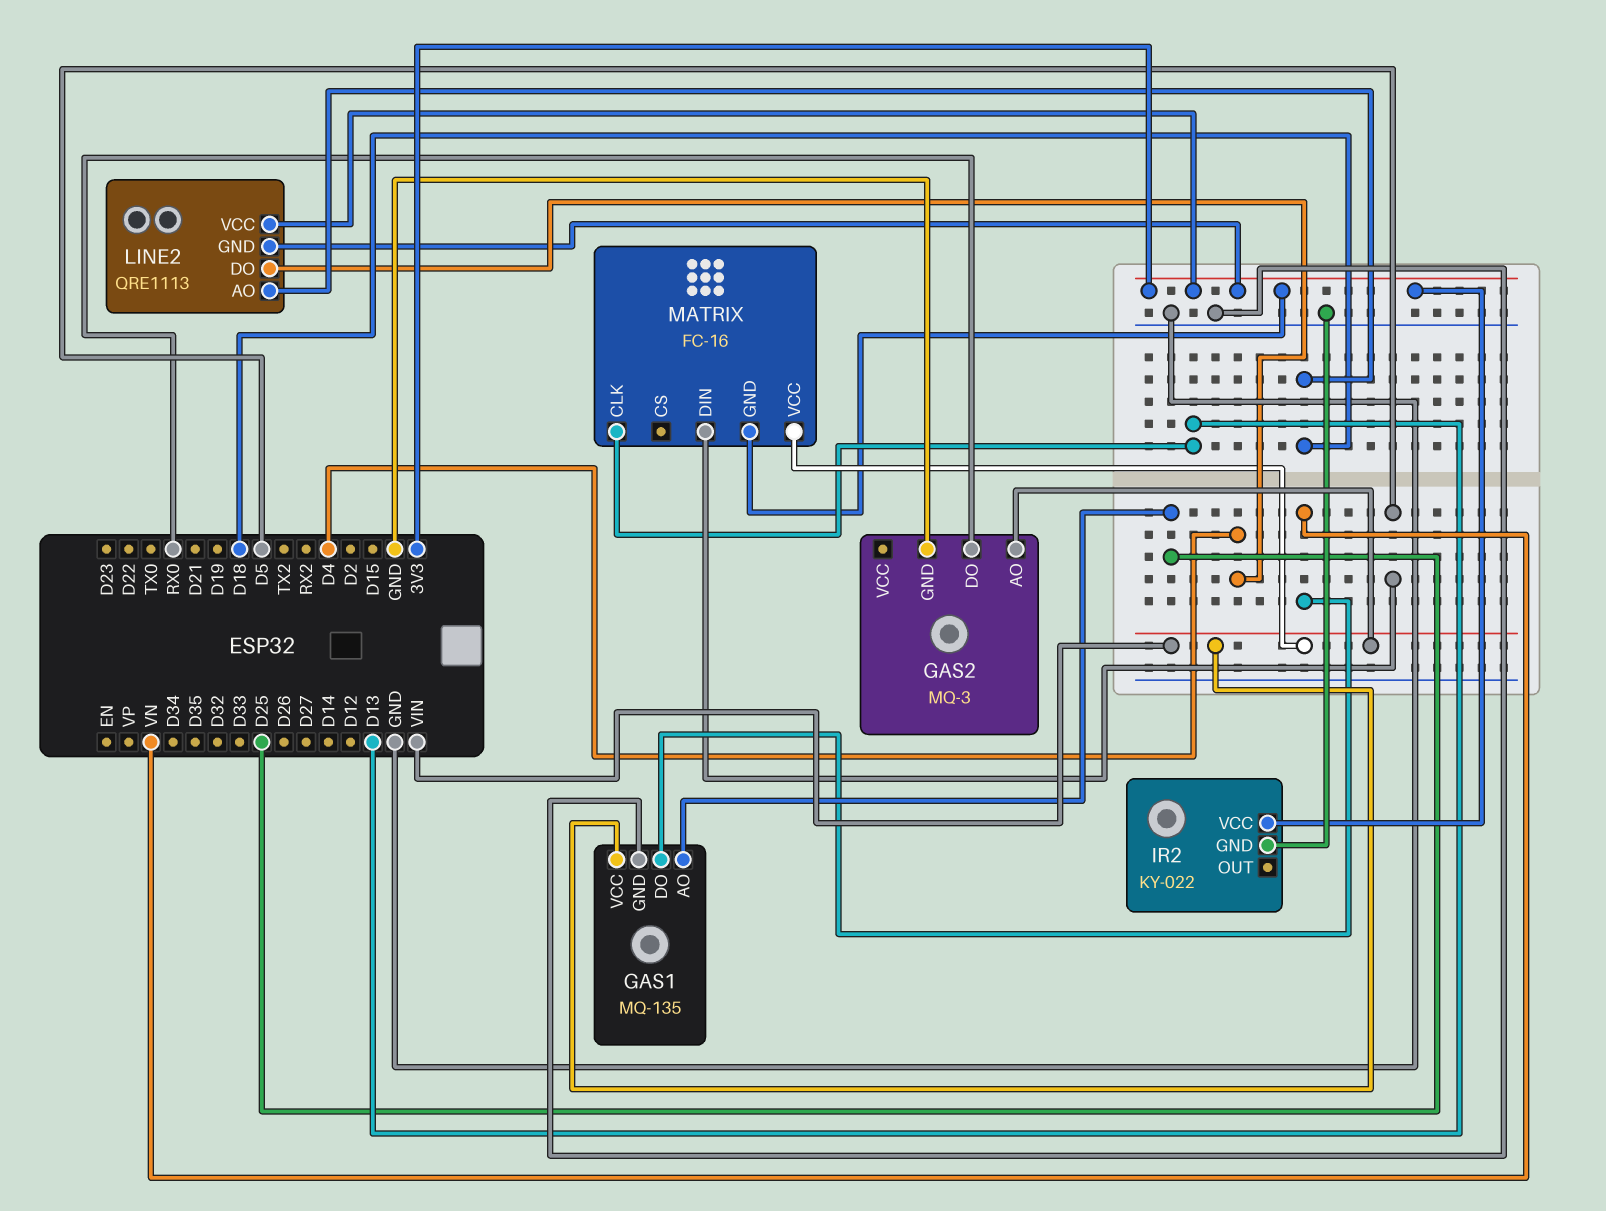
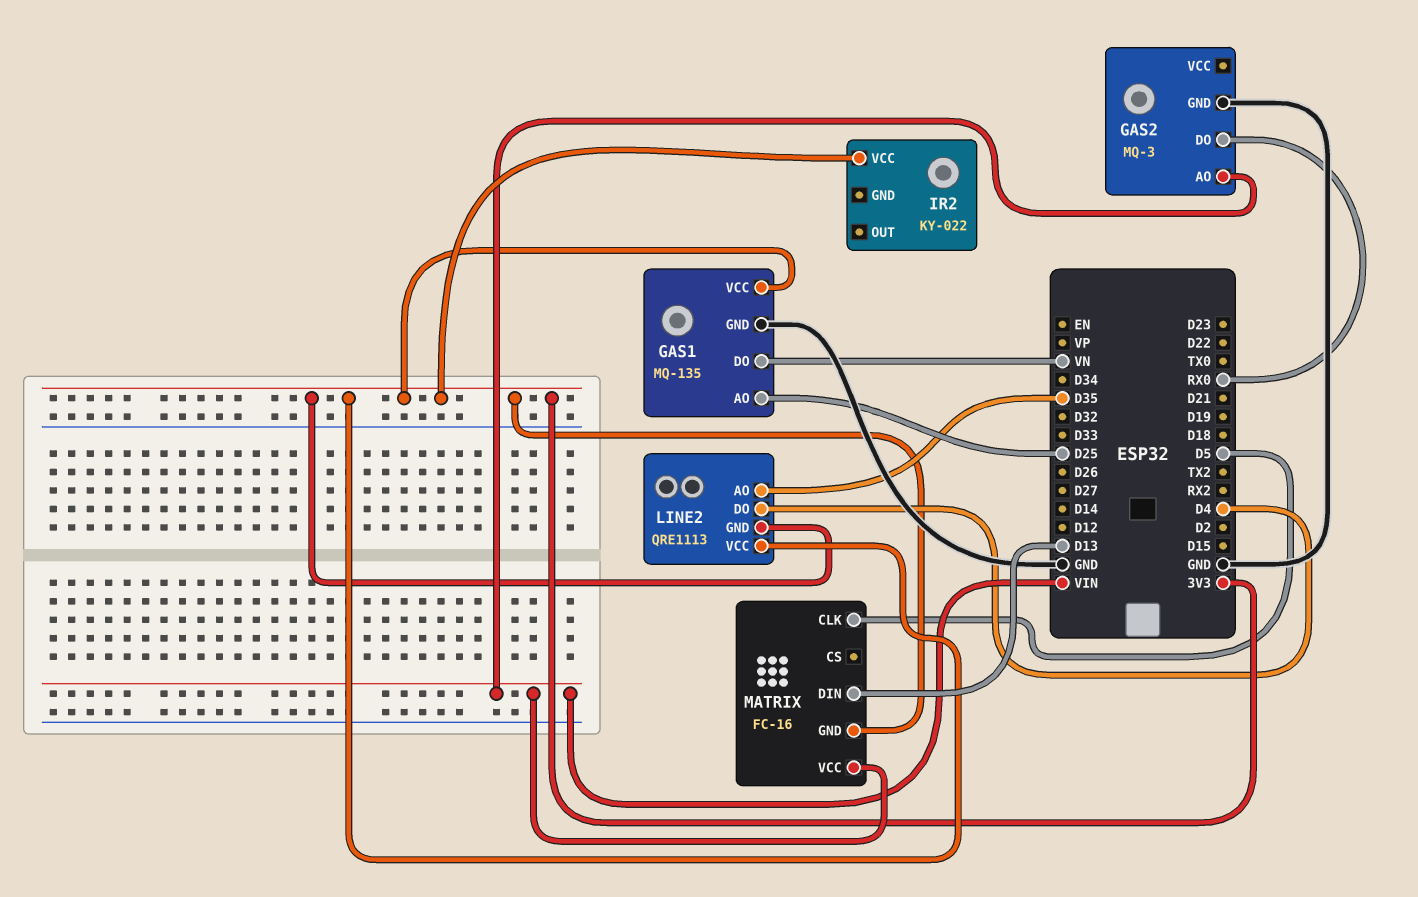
GAS1 pin VCC: VIN -> 3V3
IR2 pin GND: GND -> none
LINE2 pin AO: D18 -> D35
MATRIX pin CLK: D13 -> D5
MATRIX pin DIN: D5 -> D13

